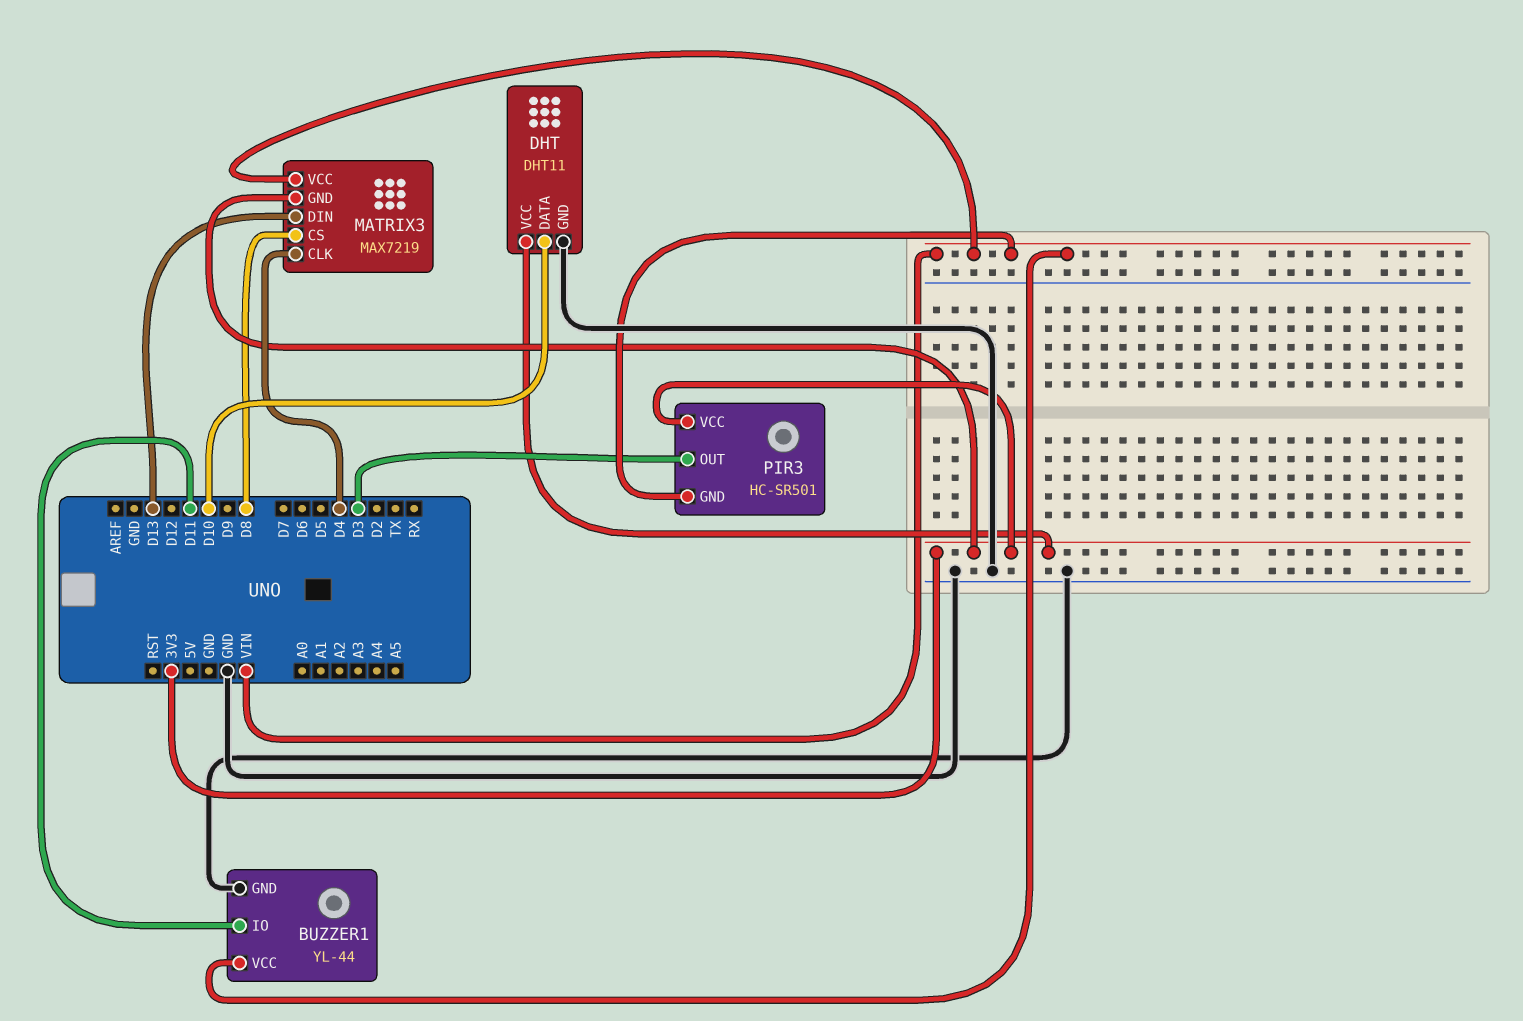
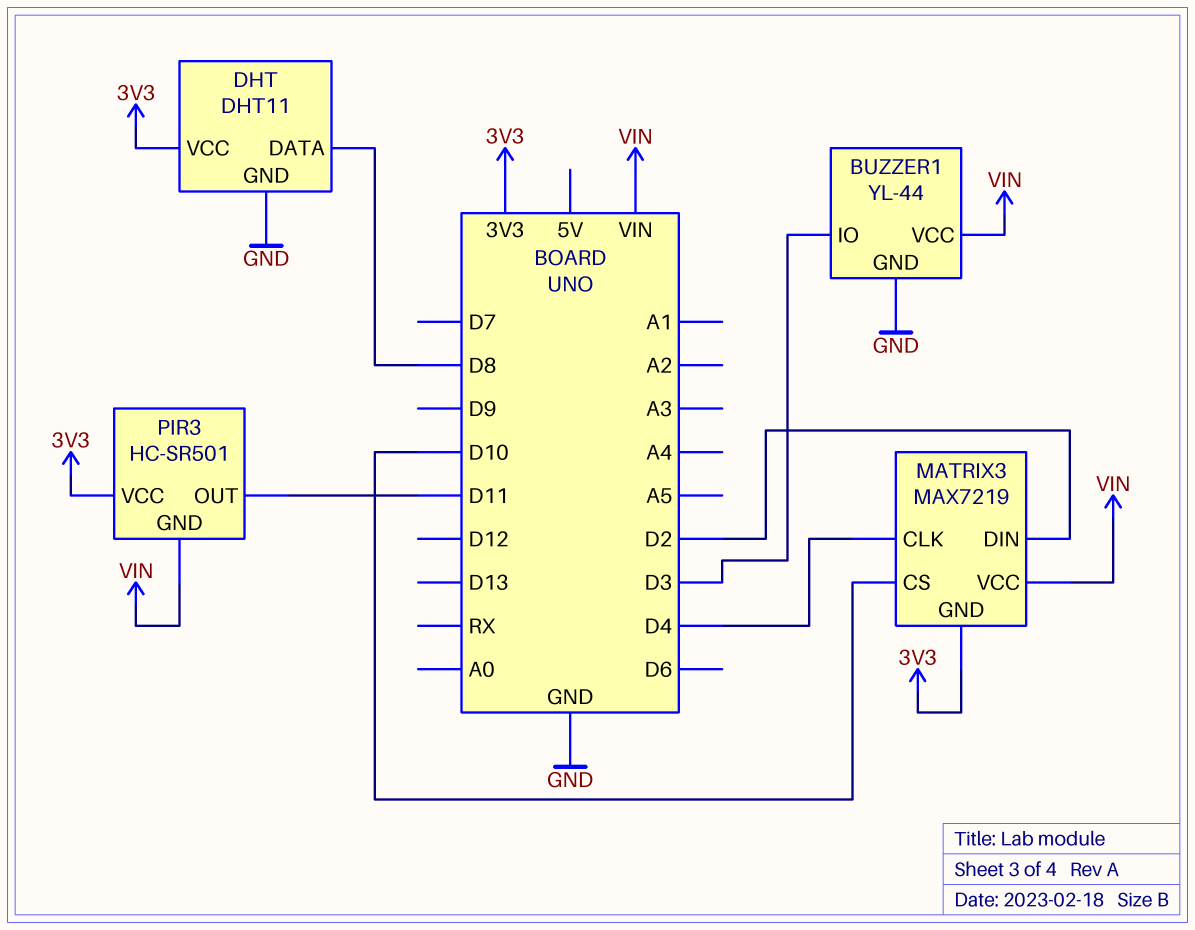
BUZZER1 pin IO: D11 -> D3
DHT pin DATA: D10 -> D8
MATRIX3 pin CS: D8 -> D10
MATRIX3 pin DIN: D13 -> D2
PIR3 pin OUT: D3 -> D11

